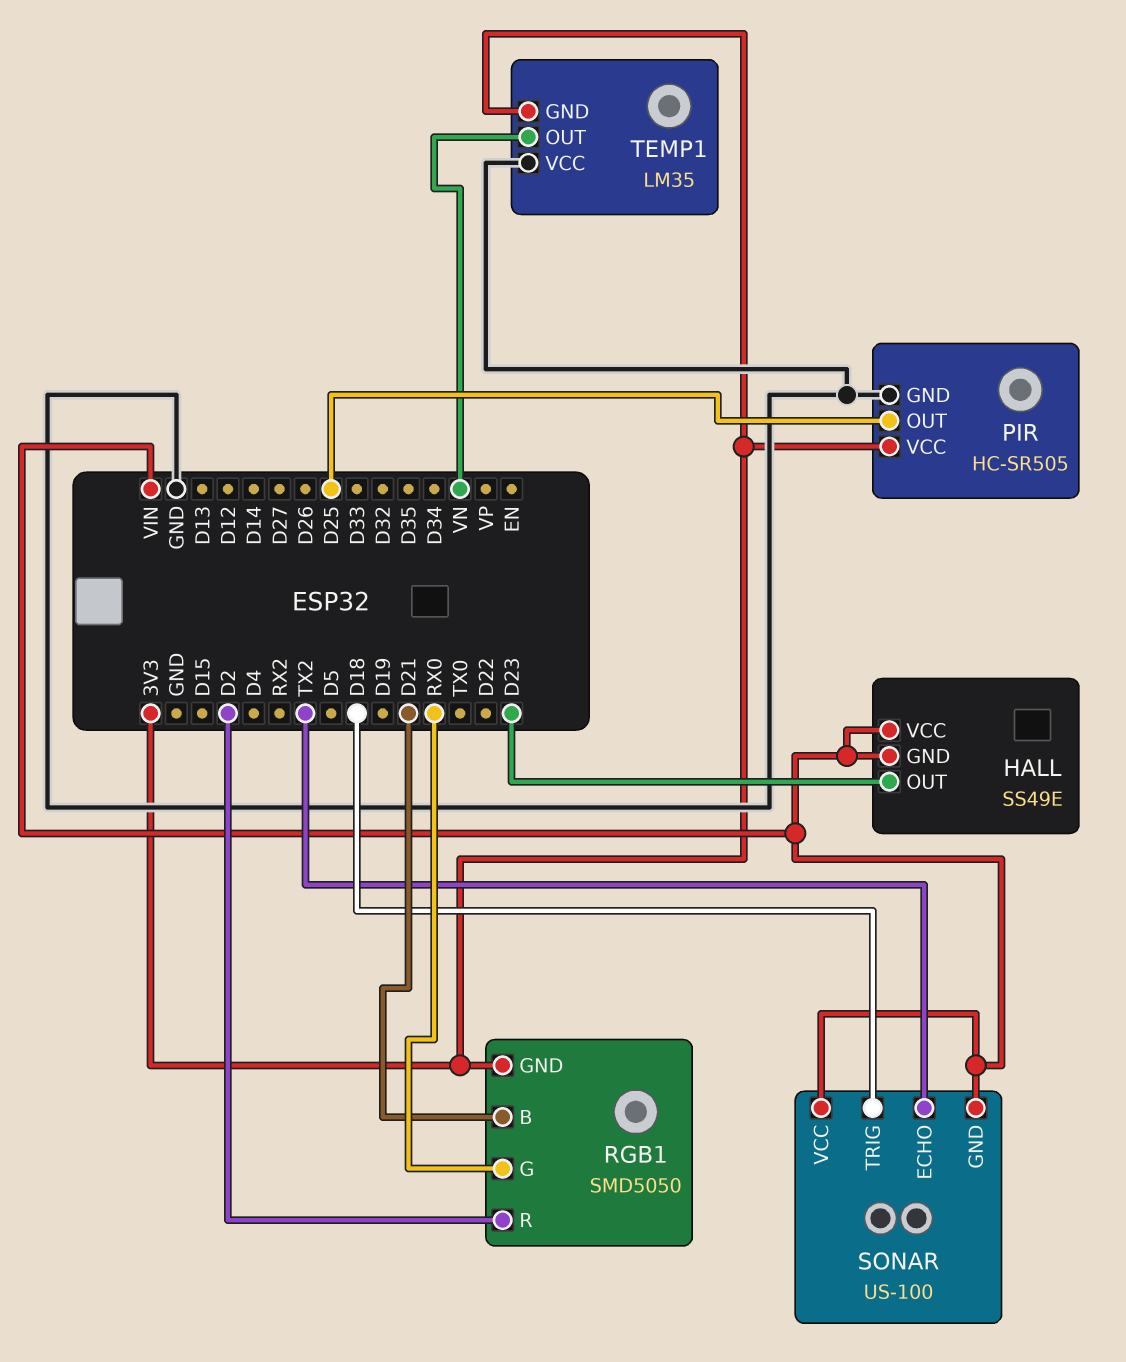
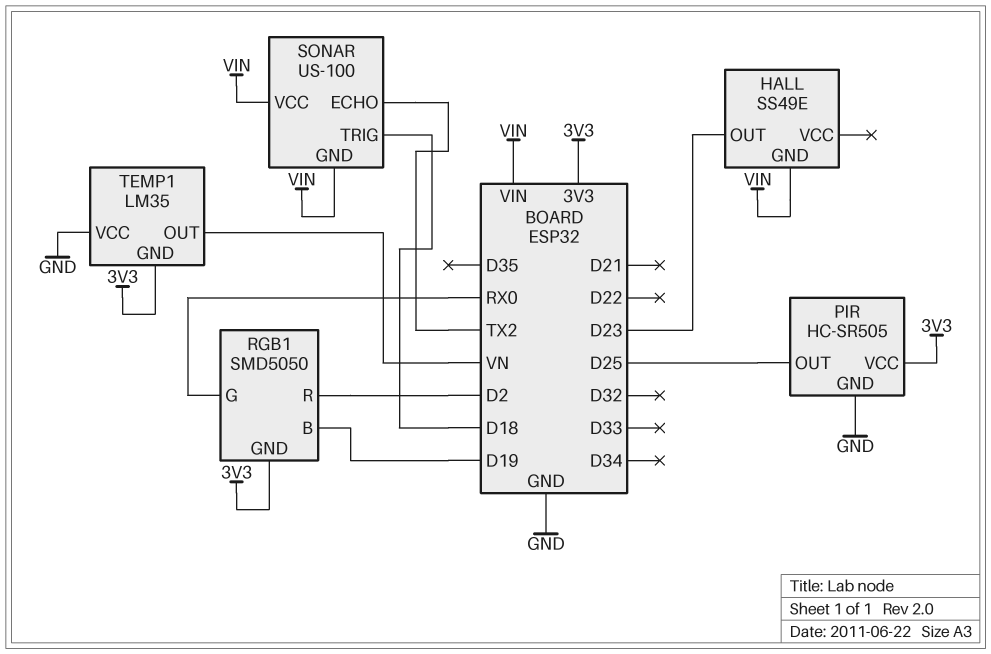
HALL pin VCC: VIN -> none
RGB1 pin B: D21 -> D19

